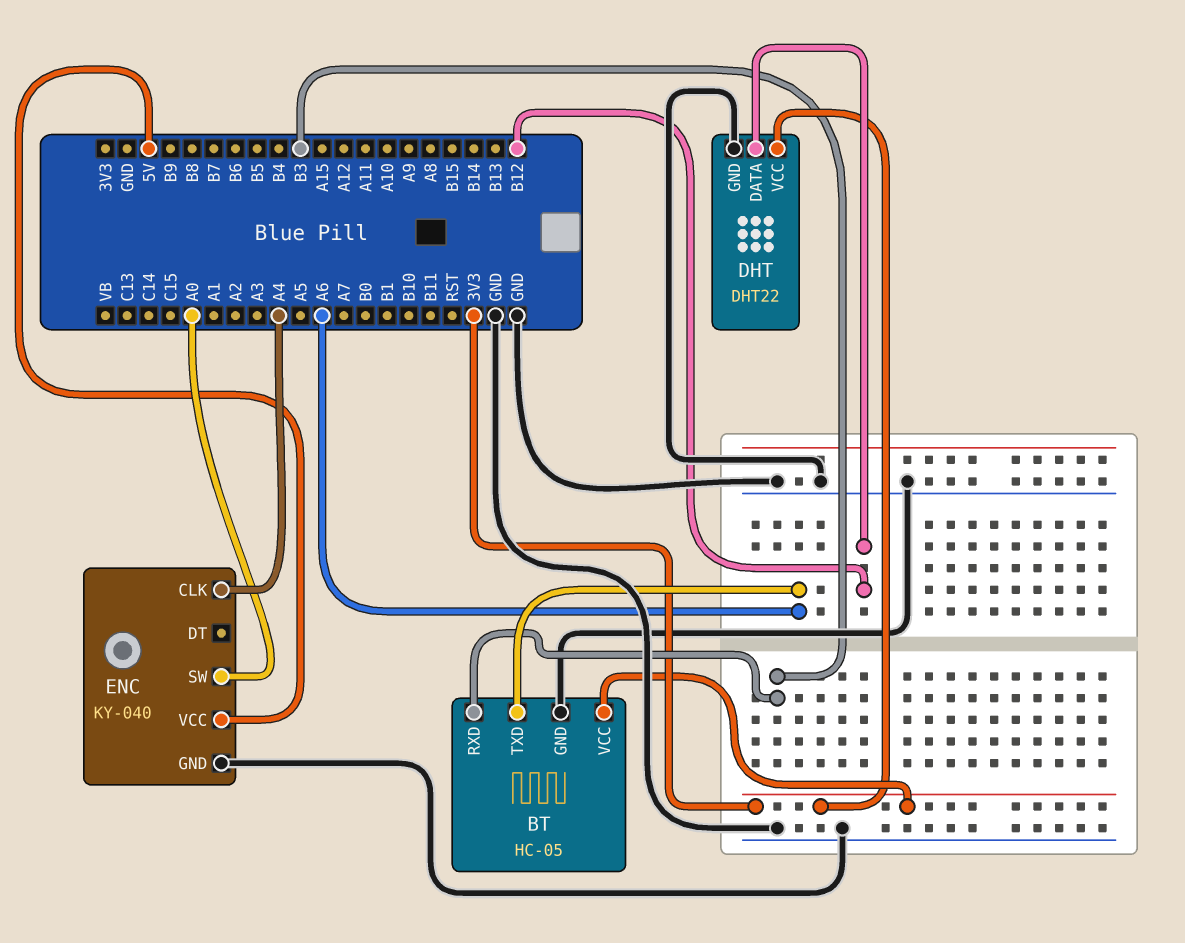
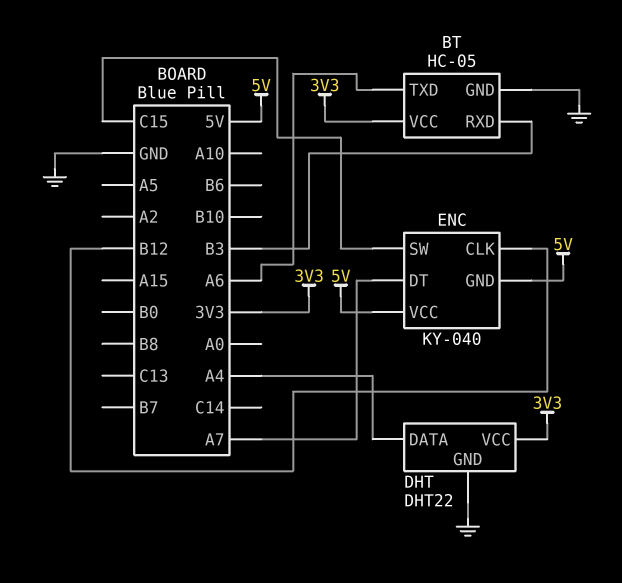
DHT pin DATA: B12 -> A4
ENC pin CLK: A4 -> B12
ENC pin DT: none -> A7
ENC pin GND: GND -> 5V
ENC pin SW: A0 -> C15

